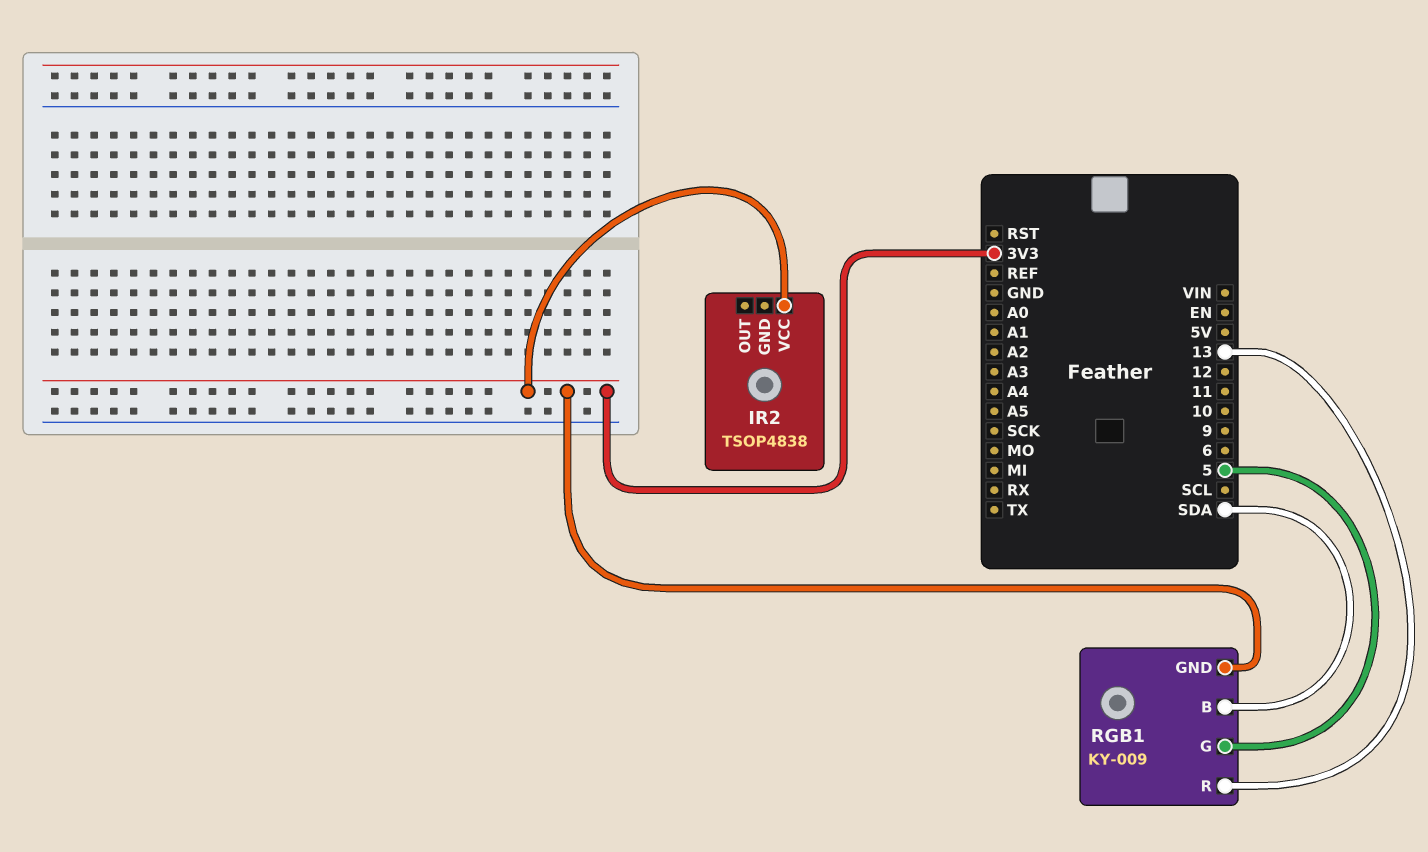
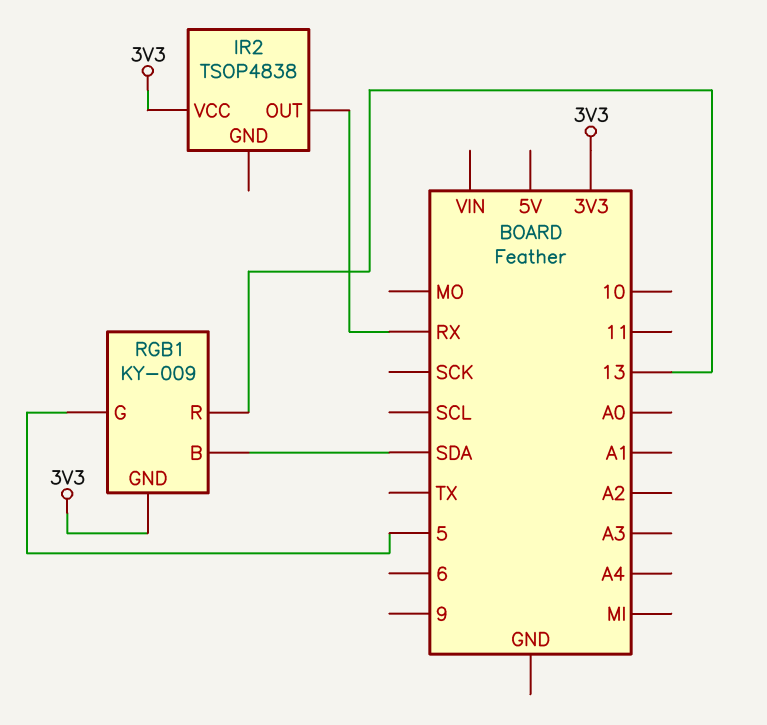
IR2 pin OUT: none -> RX

